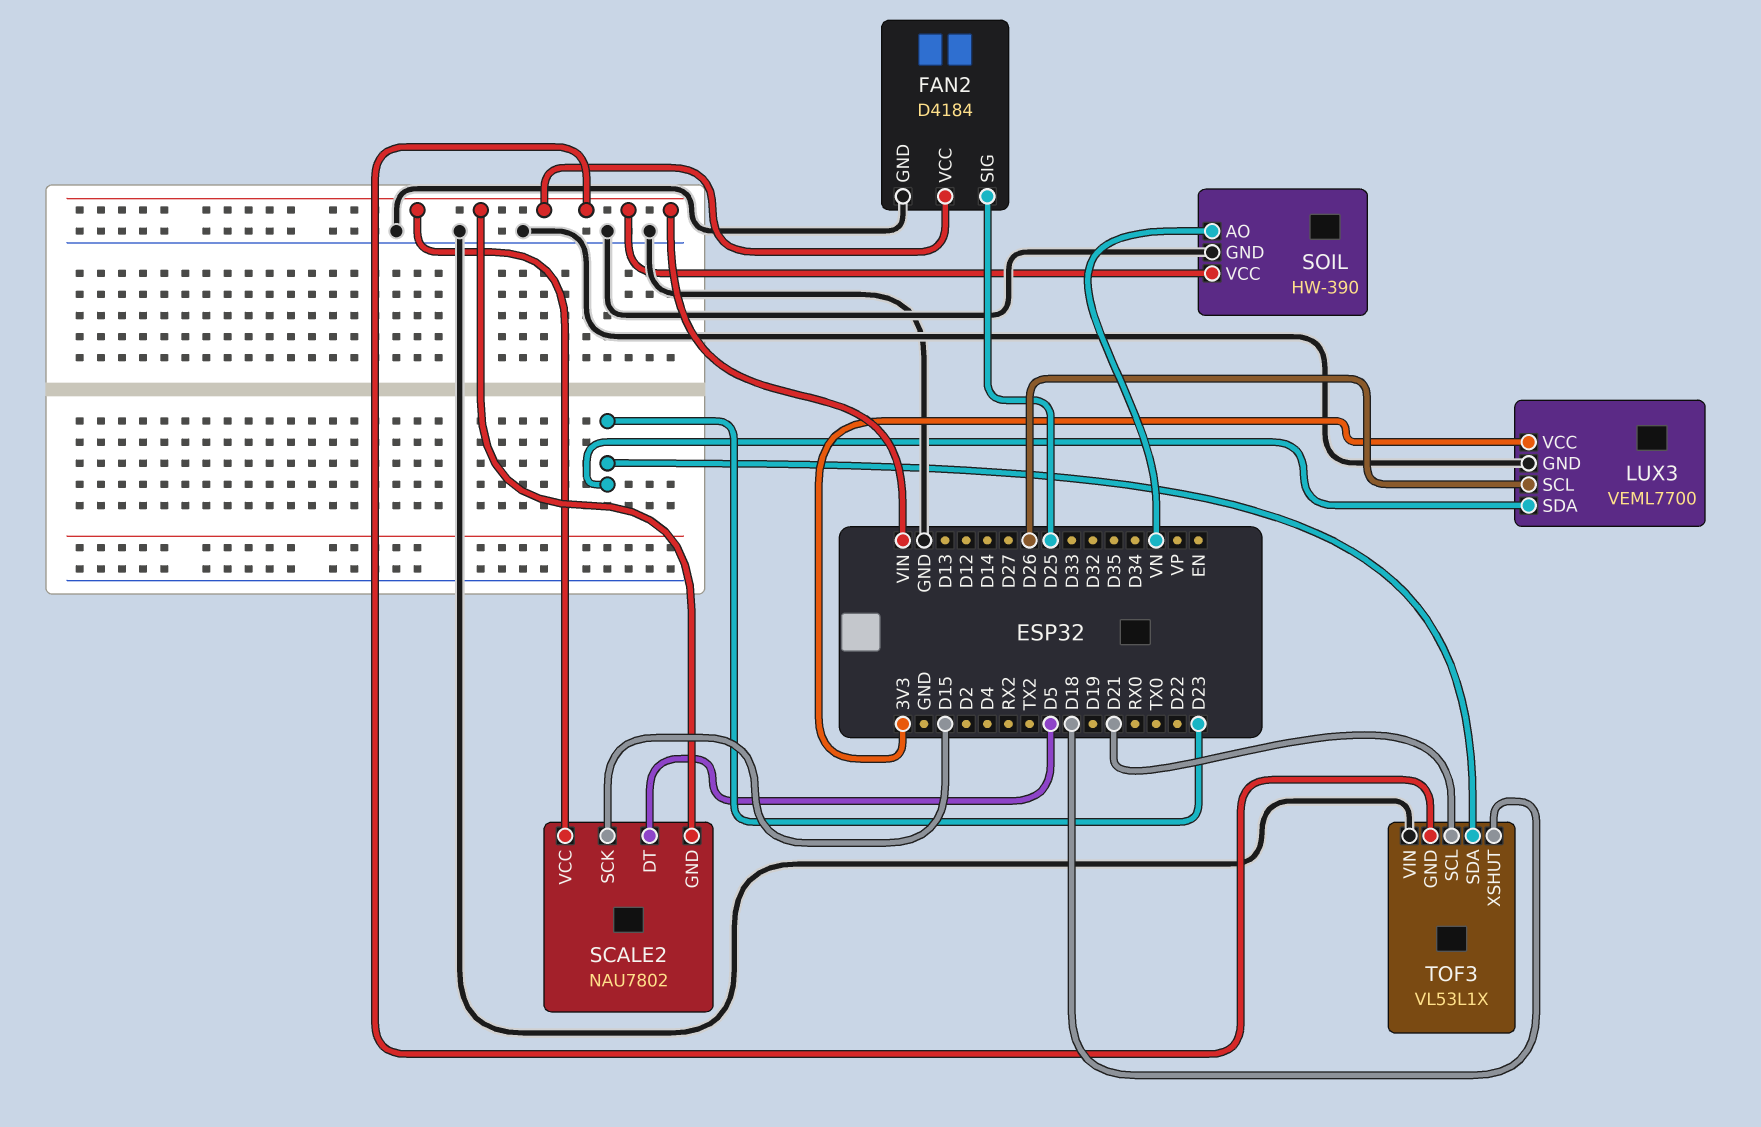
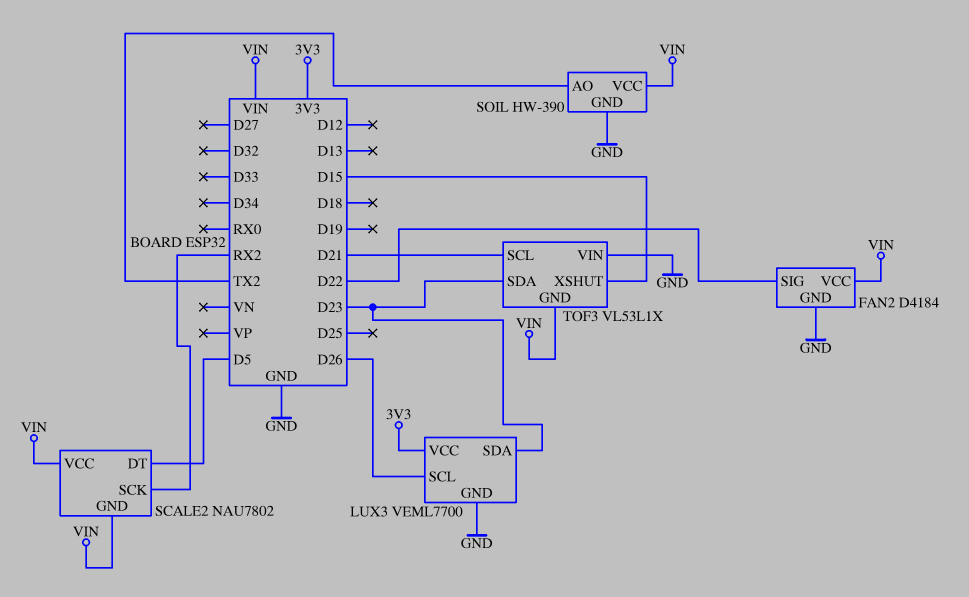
FAN2 pin SIG: D25 -> D22
SCALE2 pin SCK: D15 -> RX2
SOIL pin AO: VN -> TX2
TOF3 pin XSHUT: D18 -> D15

